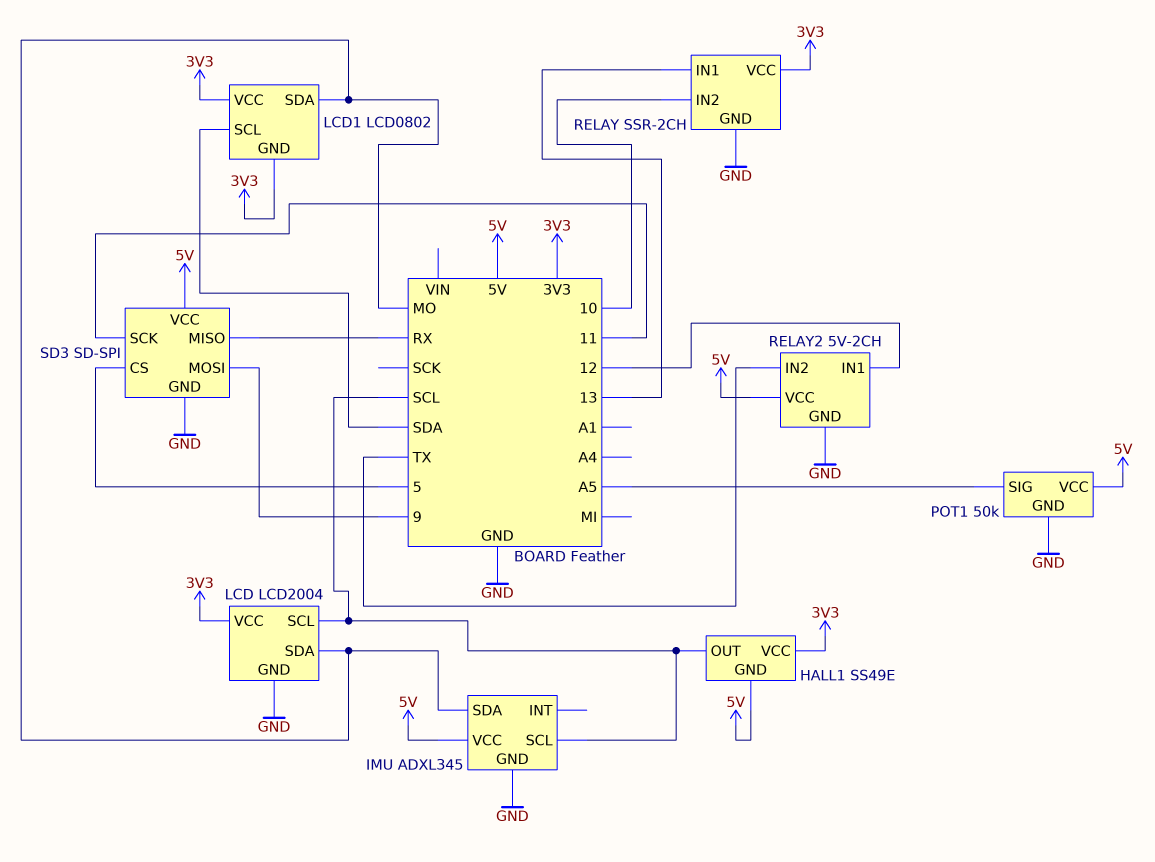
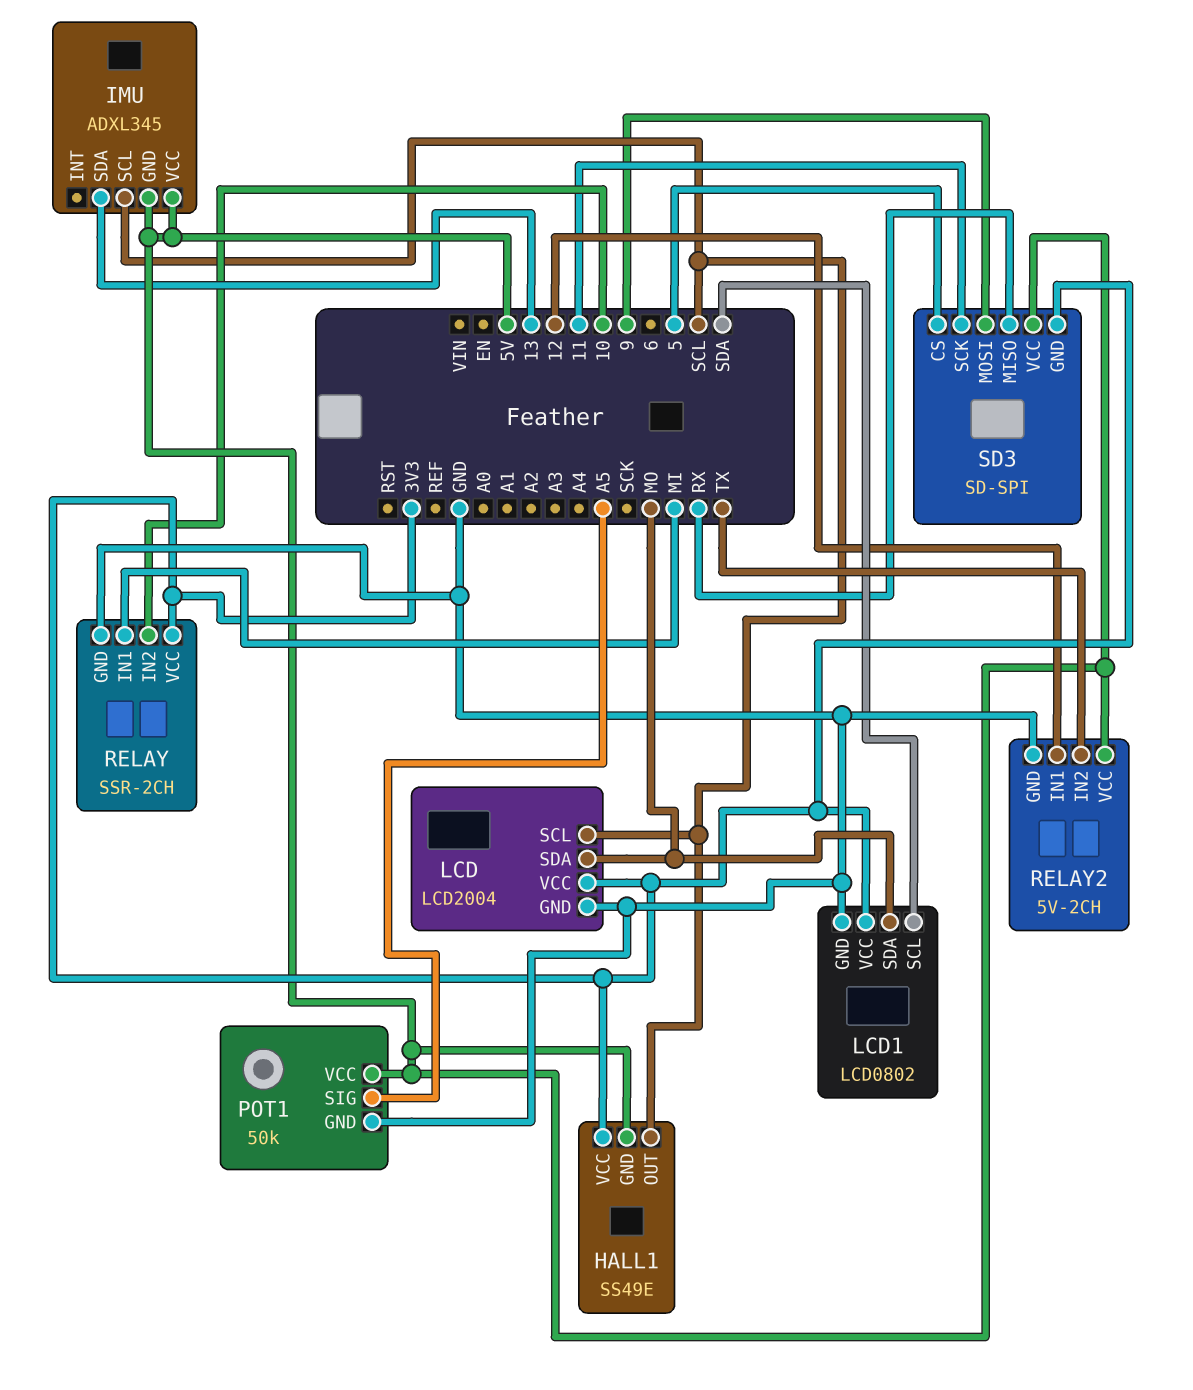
IMU pin GND: GND -> 5V
IMU pin SDA: MO -> 13
LCD1 pin GND: 3V3 -> GND
RELAY pin IN1: 13 -> MI
SD3 pin GND: GND -> 3V3

